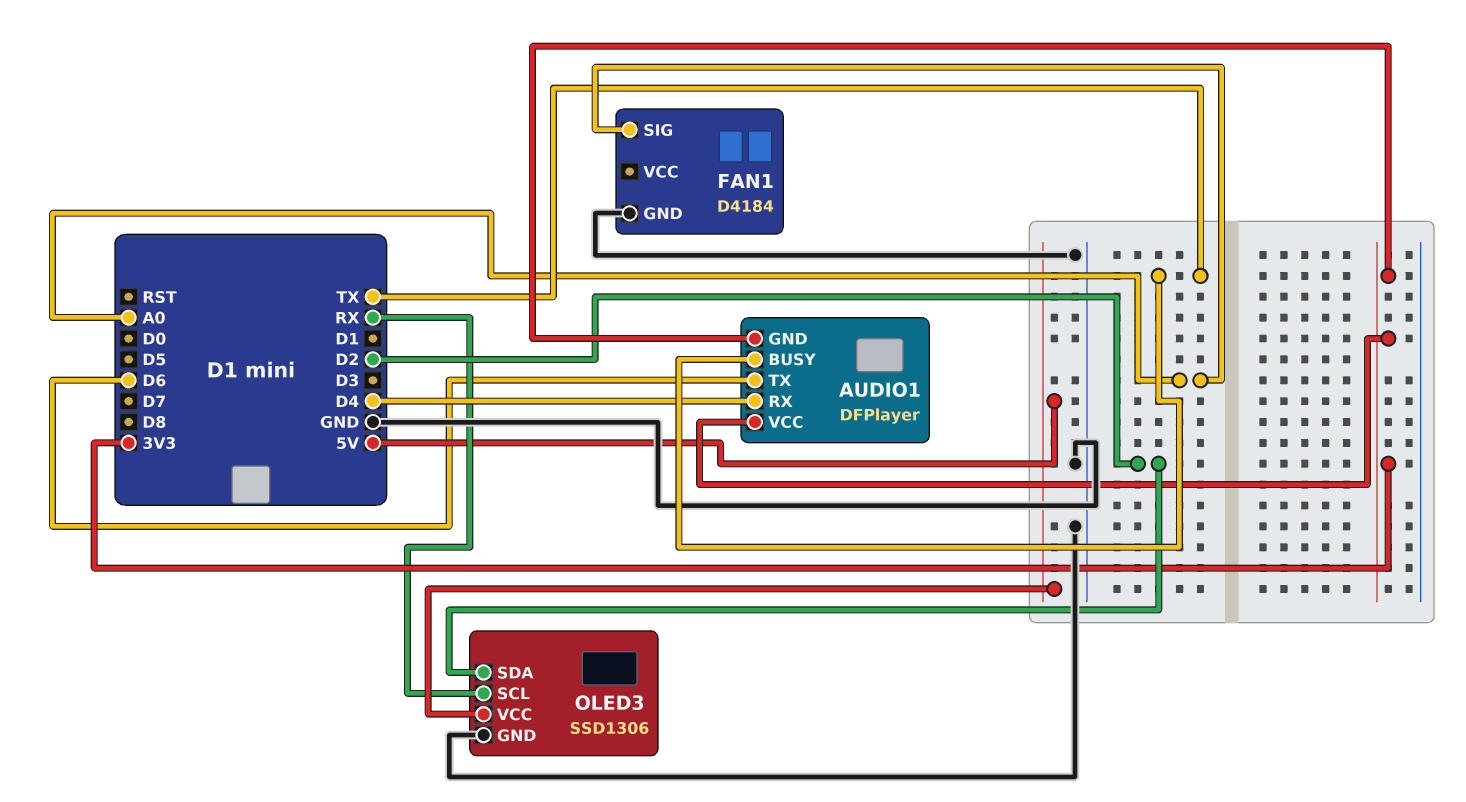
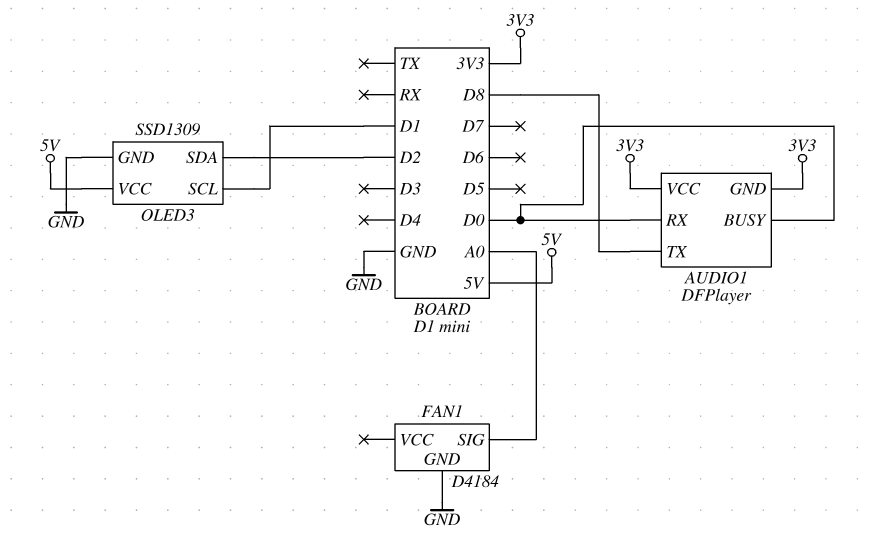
AUDIO1 pin BUSY: TX -> D0
AUDIO1 pin RX: D4 -> D0
AUDIO1 pin TX: D6 -> D8
OLED3: SSD1306 -> SSD1309
OLED3 pin SCL: RX -> D1

